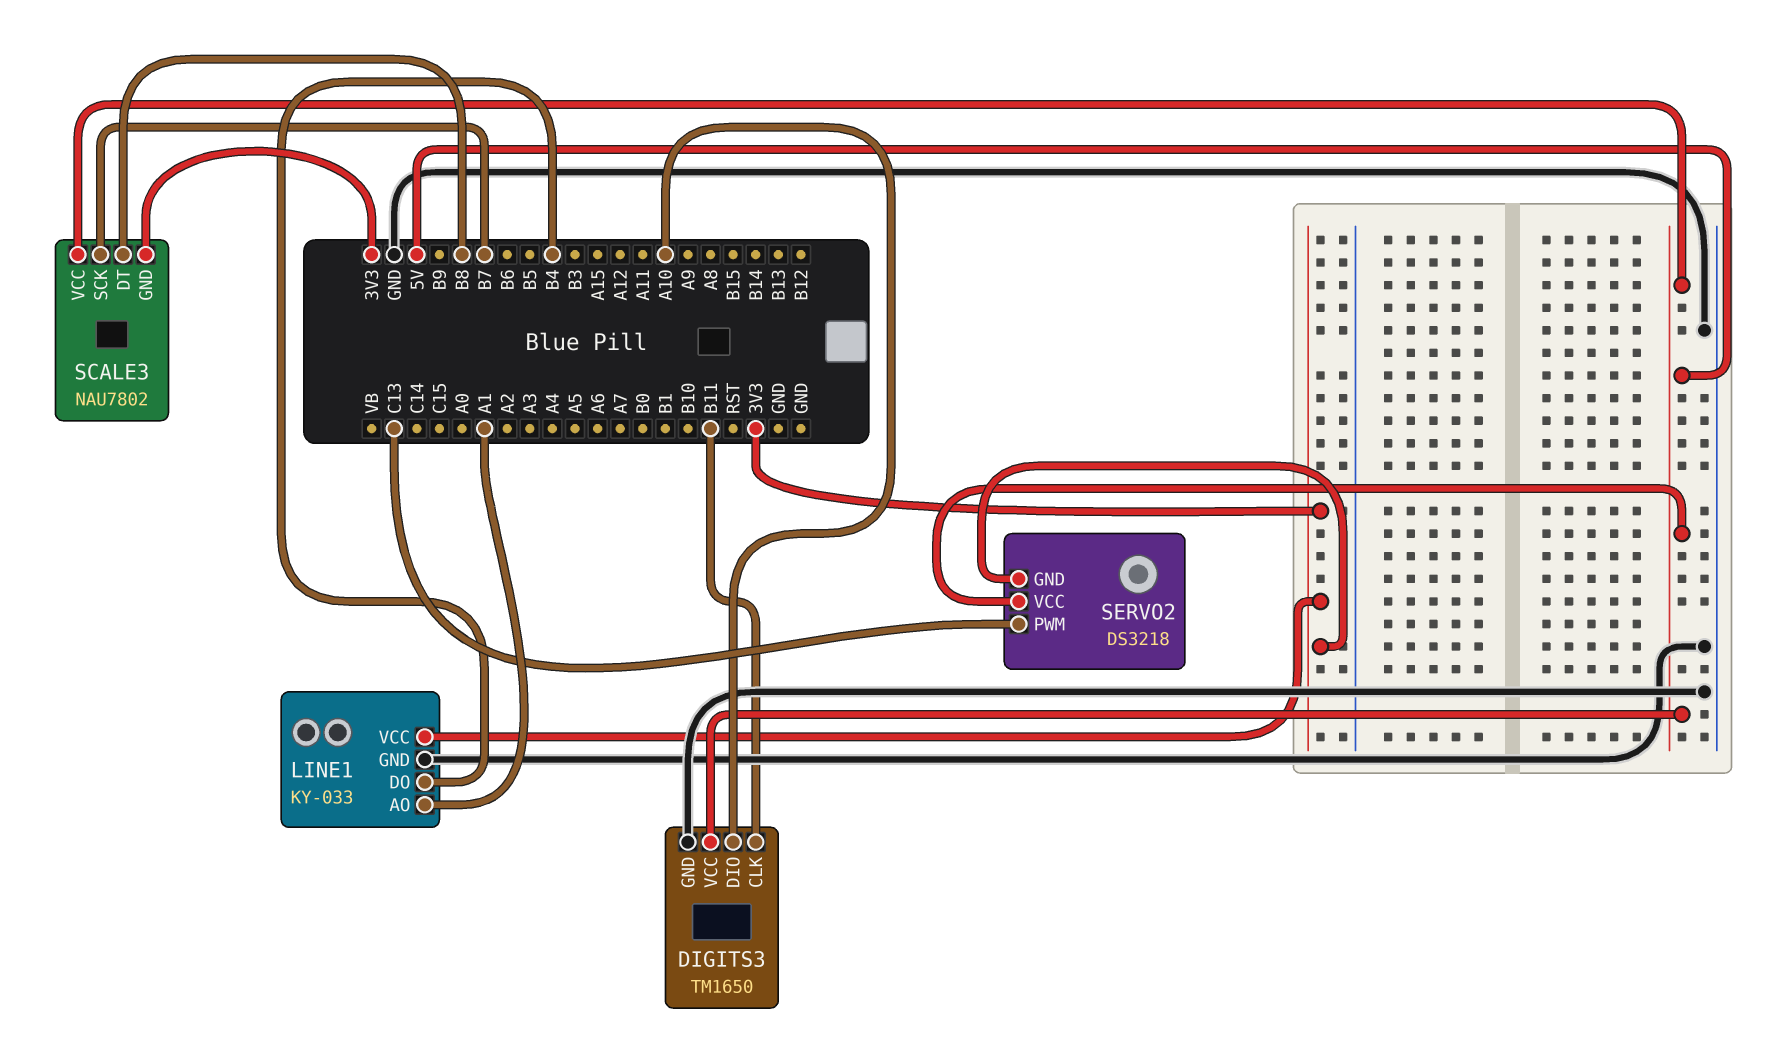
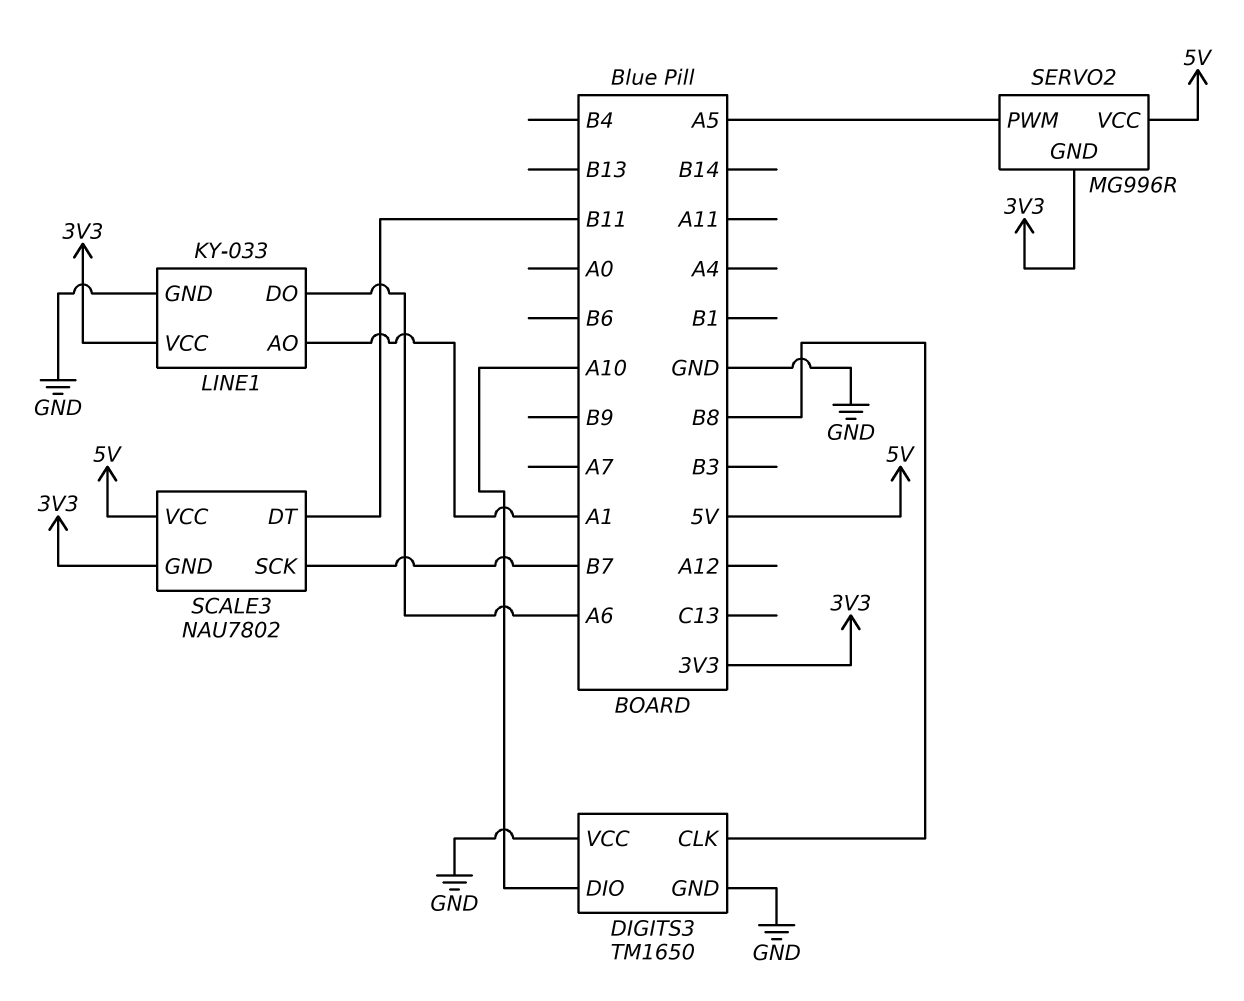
DIGITS3 pin CLK: B11 -> B8
DIGITS3 pin VCC: 5V -> GND
LINE1 pin DO: B4 -> A6
SCALE3 pin DT: B8 -> B11
SERVO2: DS3218 -> MG996R
SERVO2 pin PWM: C13 -> A5

